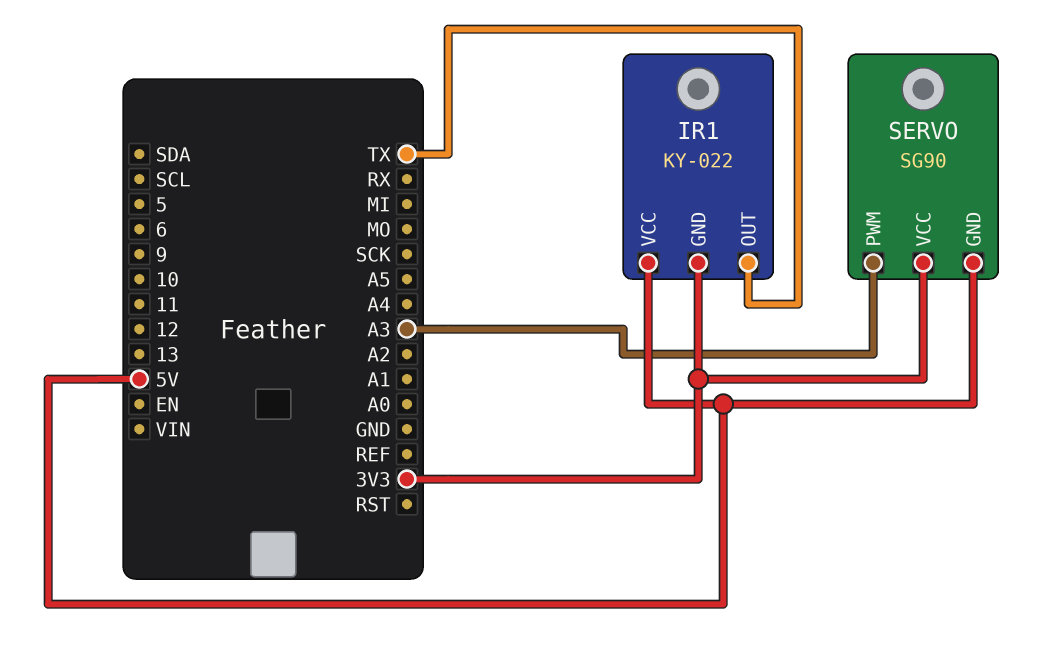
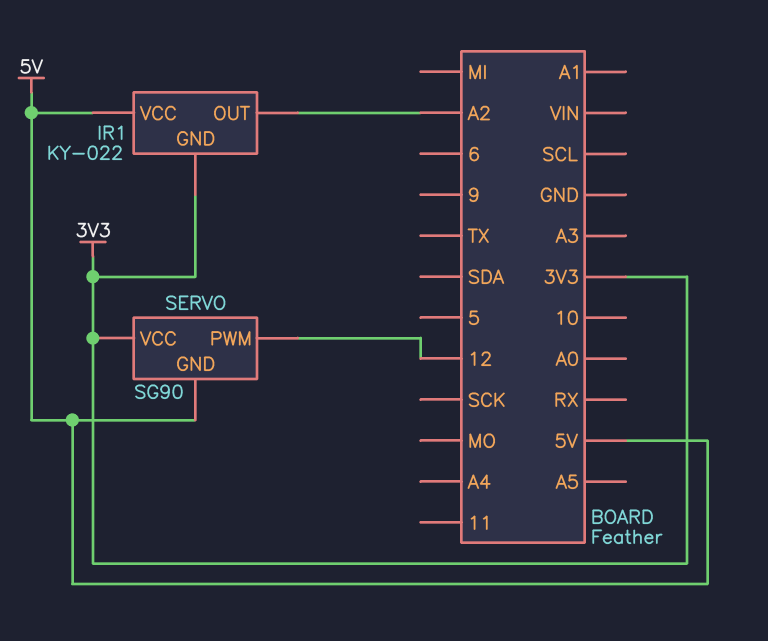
IR1 pin OUT: TX -> A2
SERVO pin PWM: A3 -> 12

